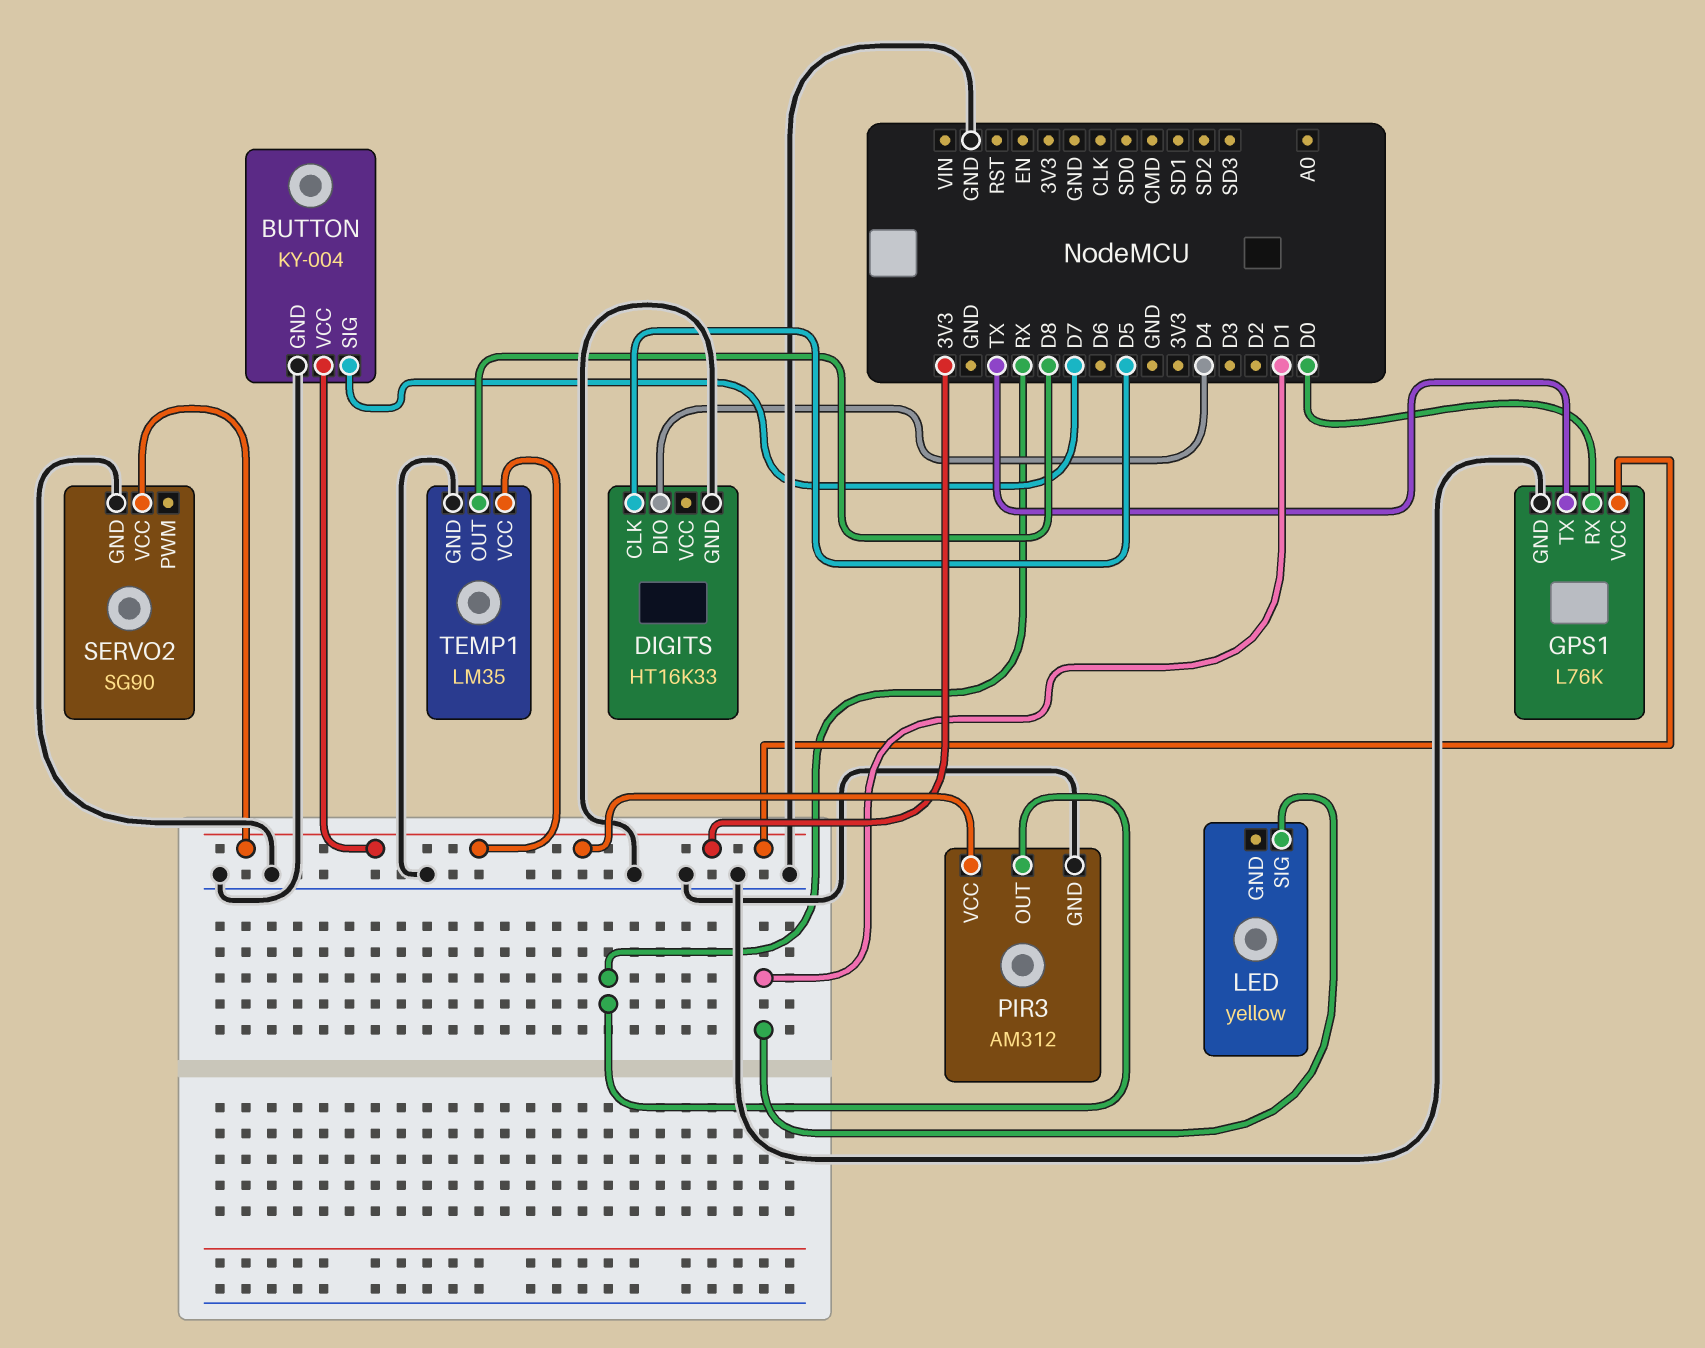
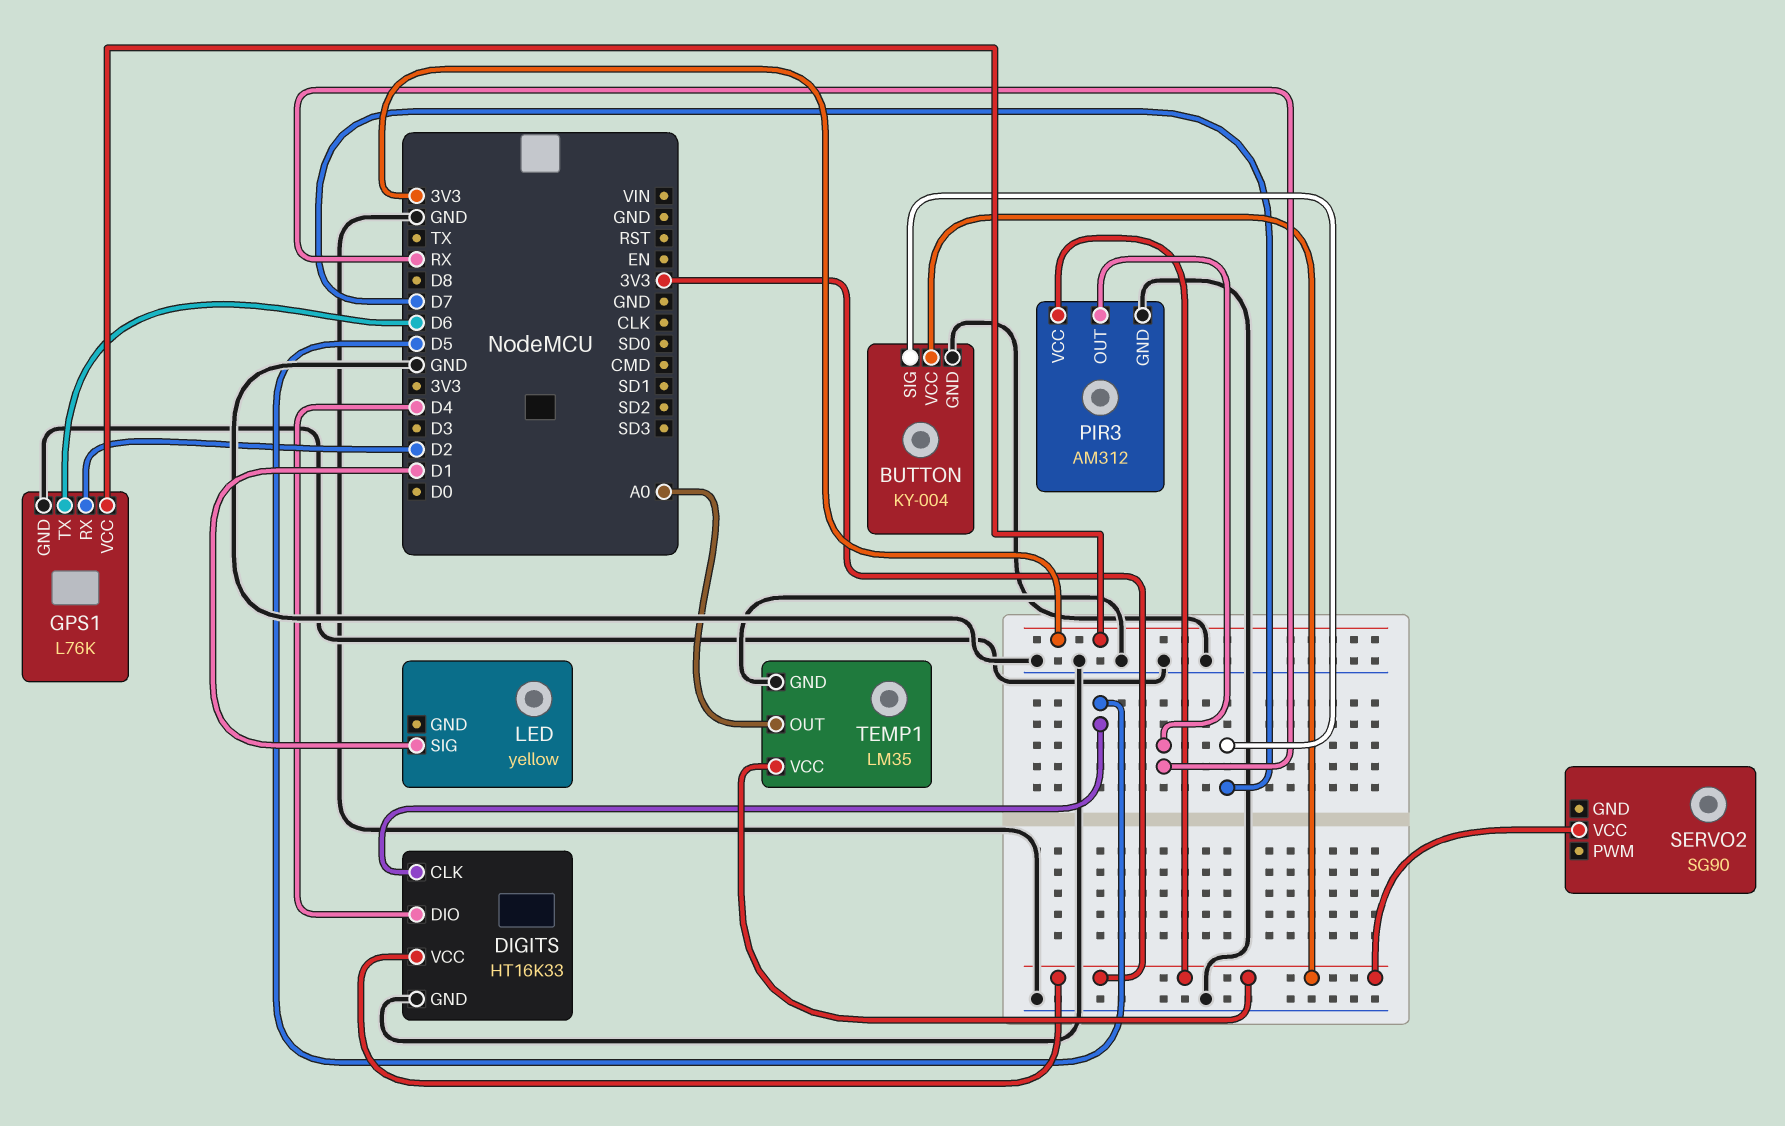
DIGITS pin VCC: none -> 3V3
GPS1 pin RX: D0 -> D2
GPS1 pin TX: TX -> D6
SERVO2 pin GND: GND -> none
TEMP1 pin OUT: D8 -> A0

